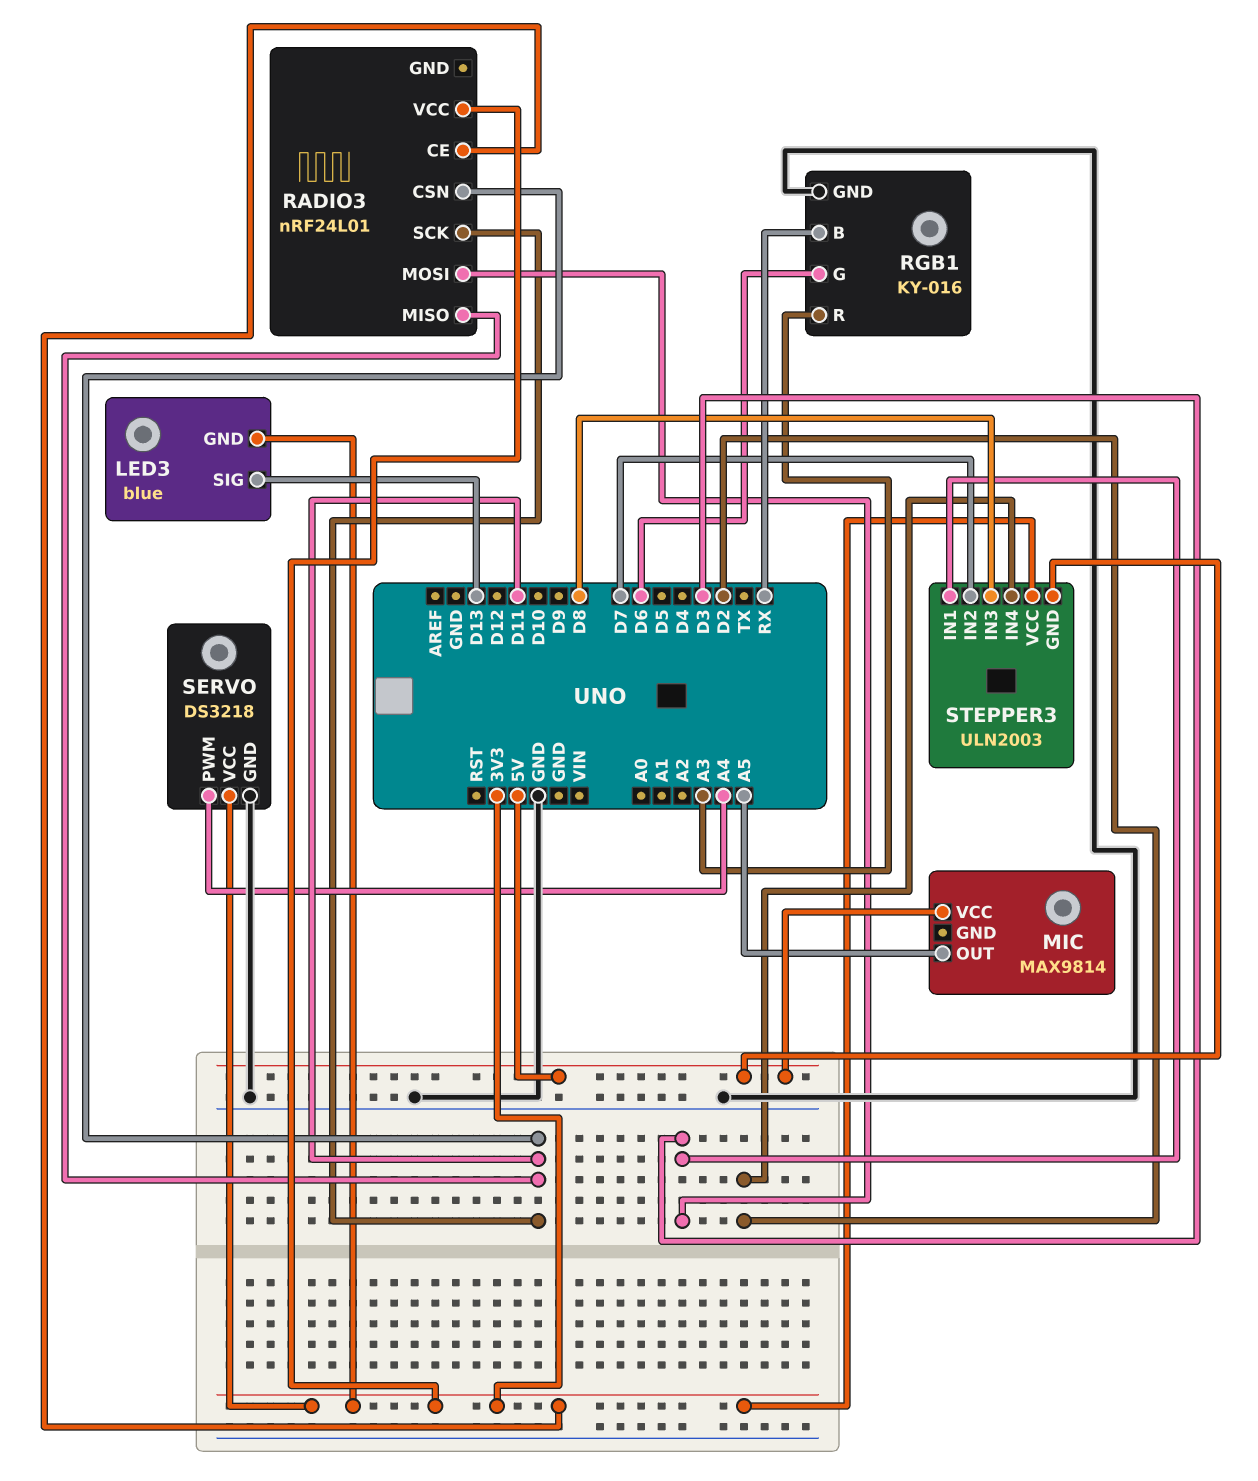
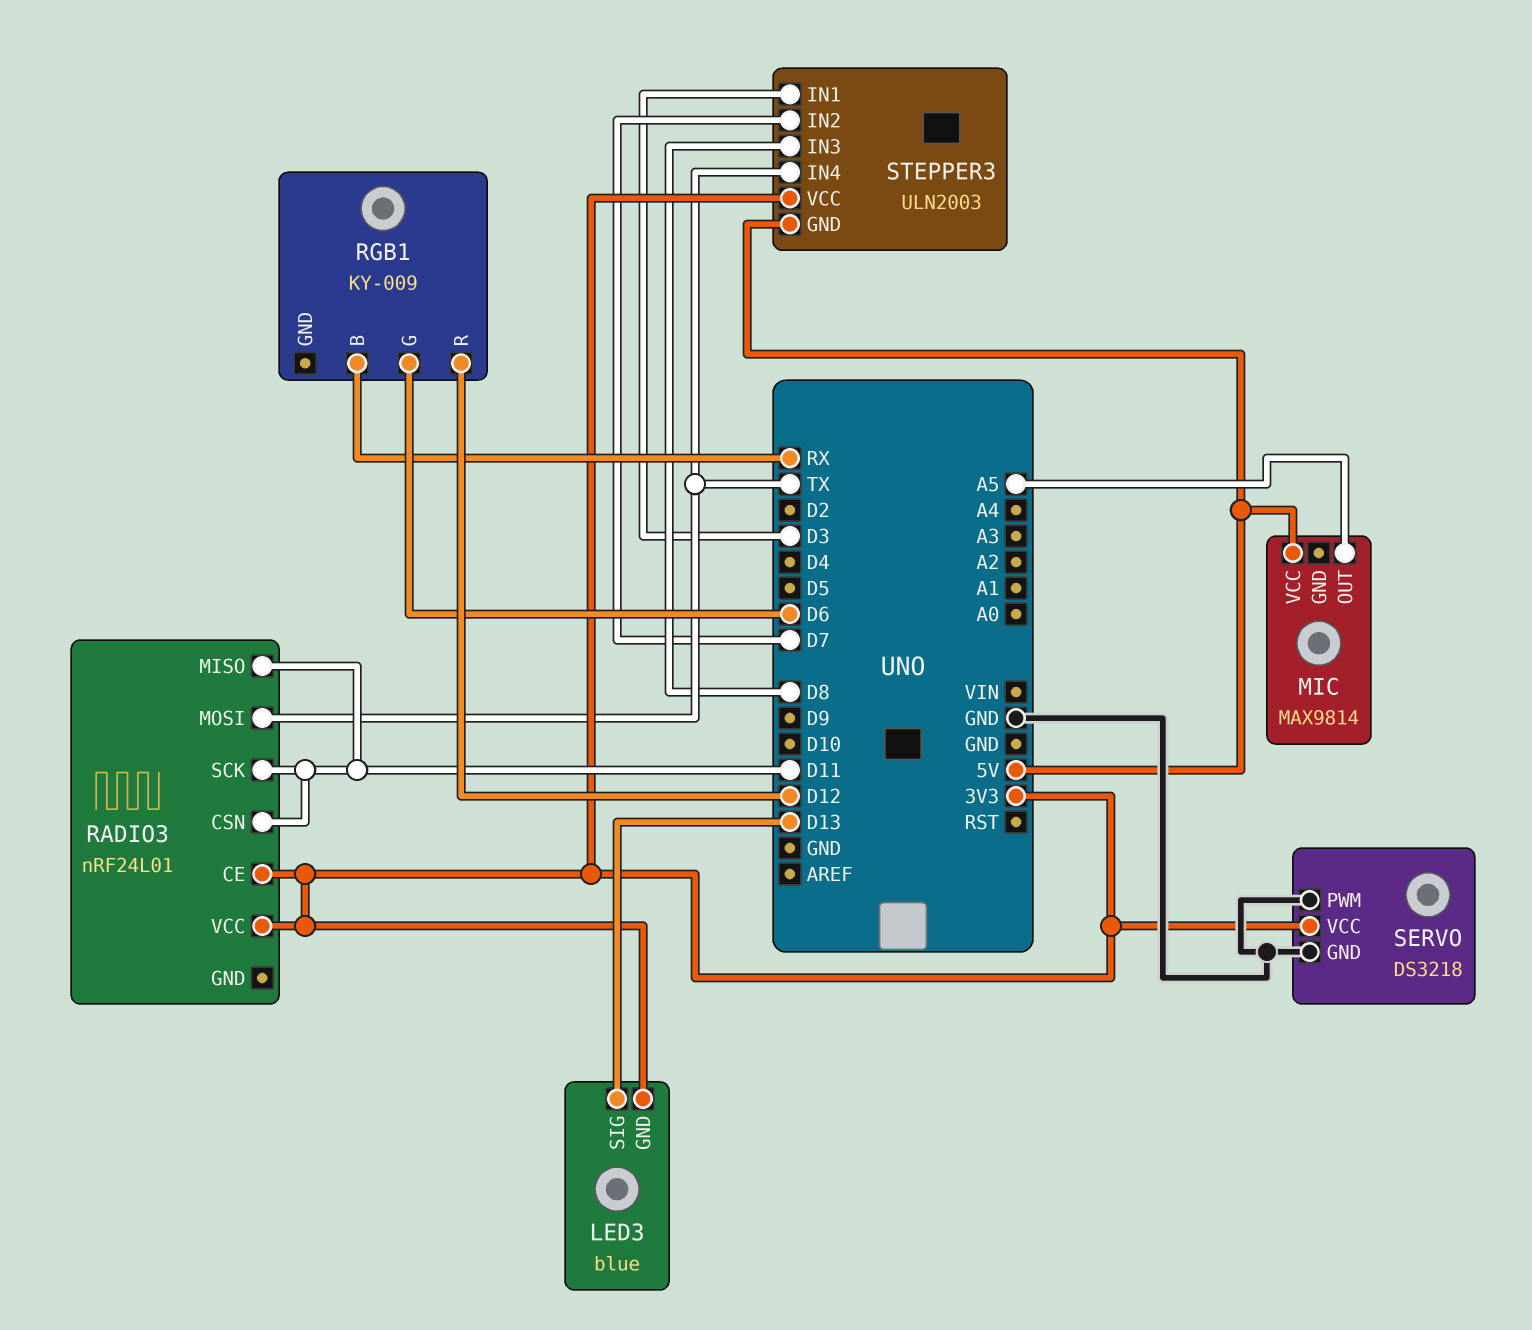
RADIO3 pin MOSI: D3 -> TX
RGB1: KY-016 -> KY-009
RGB1 pin GND: GND -> none
RGB1 pin R: A3 -> D12
SERVO pin PWM: A4 -> GND
STEPPER3 pin IN4: D2 -> TX

